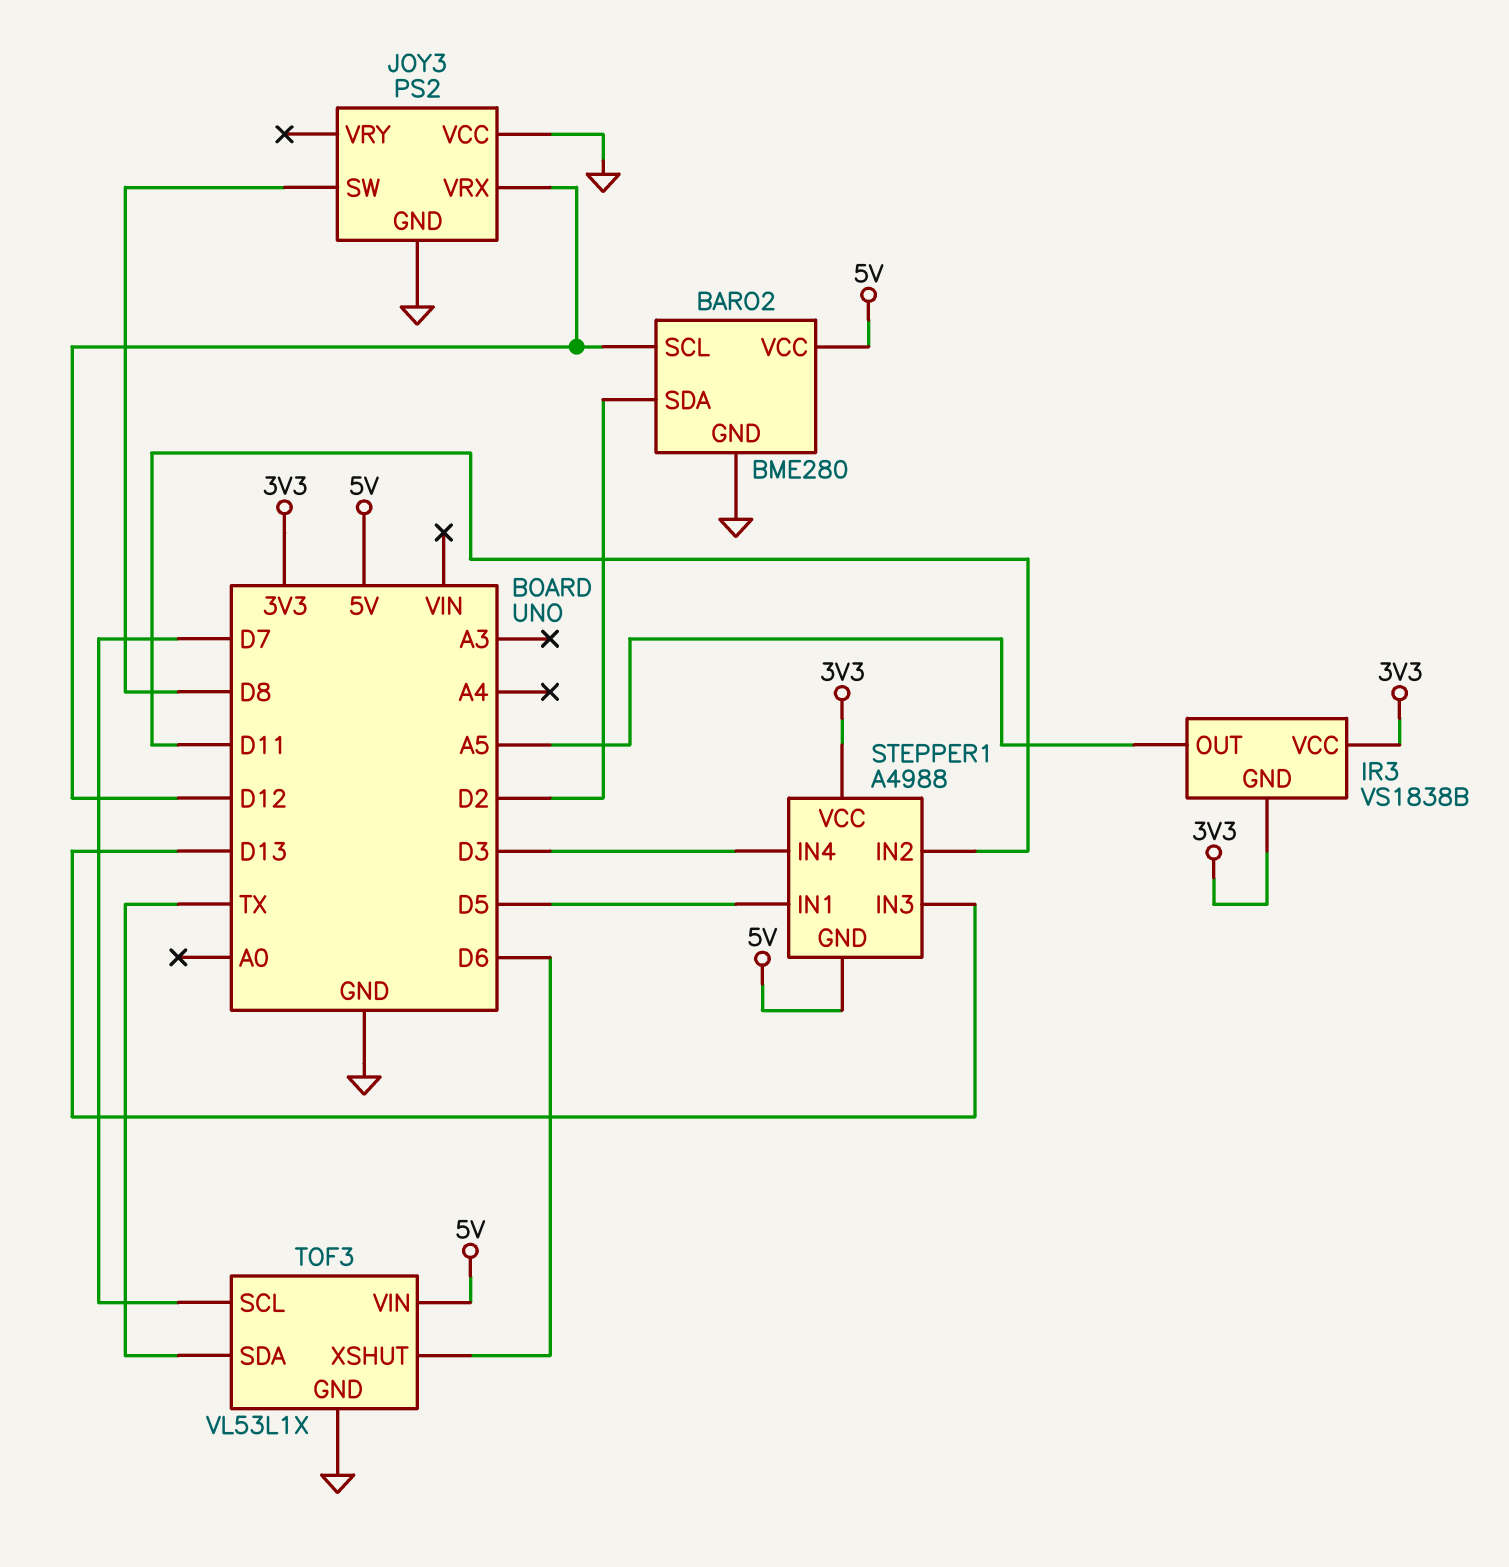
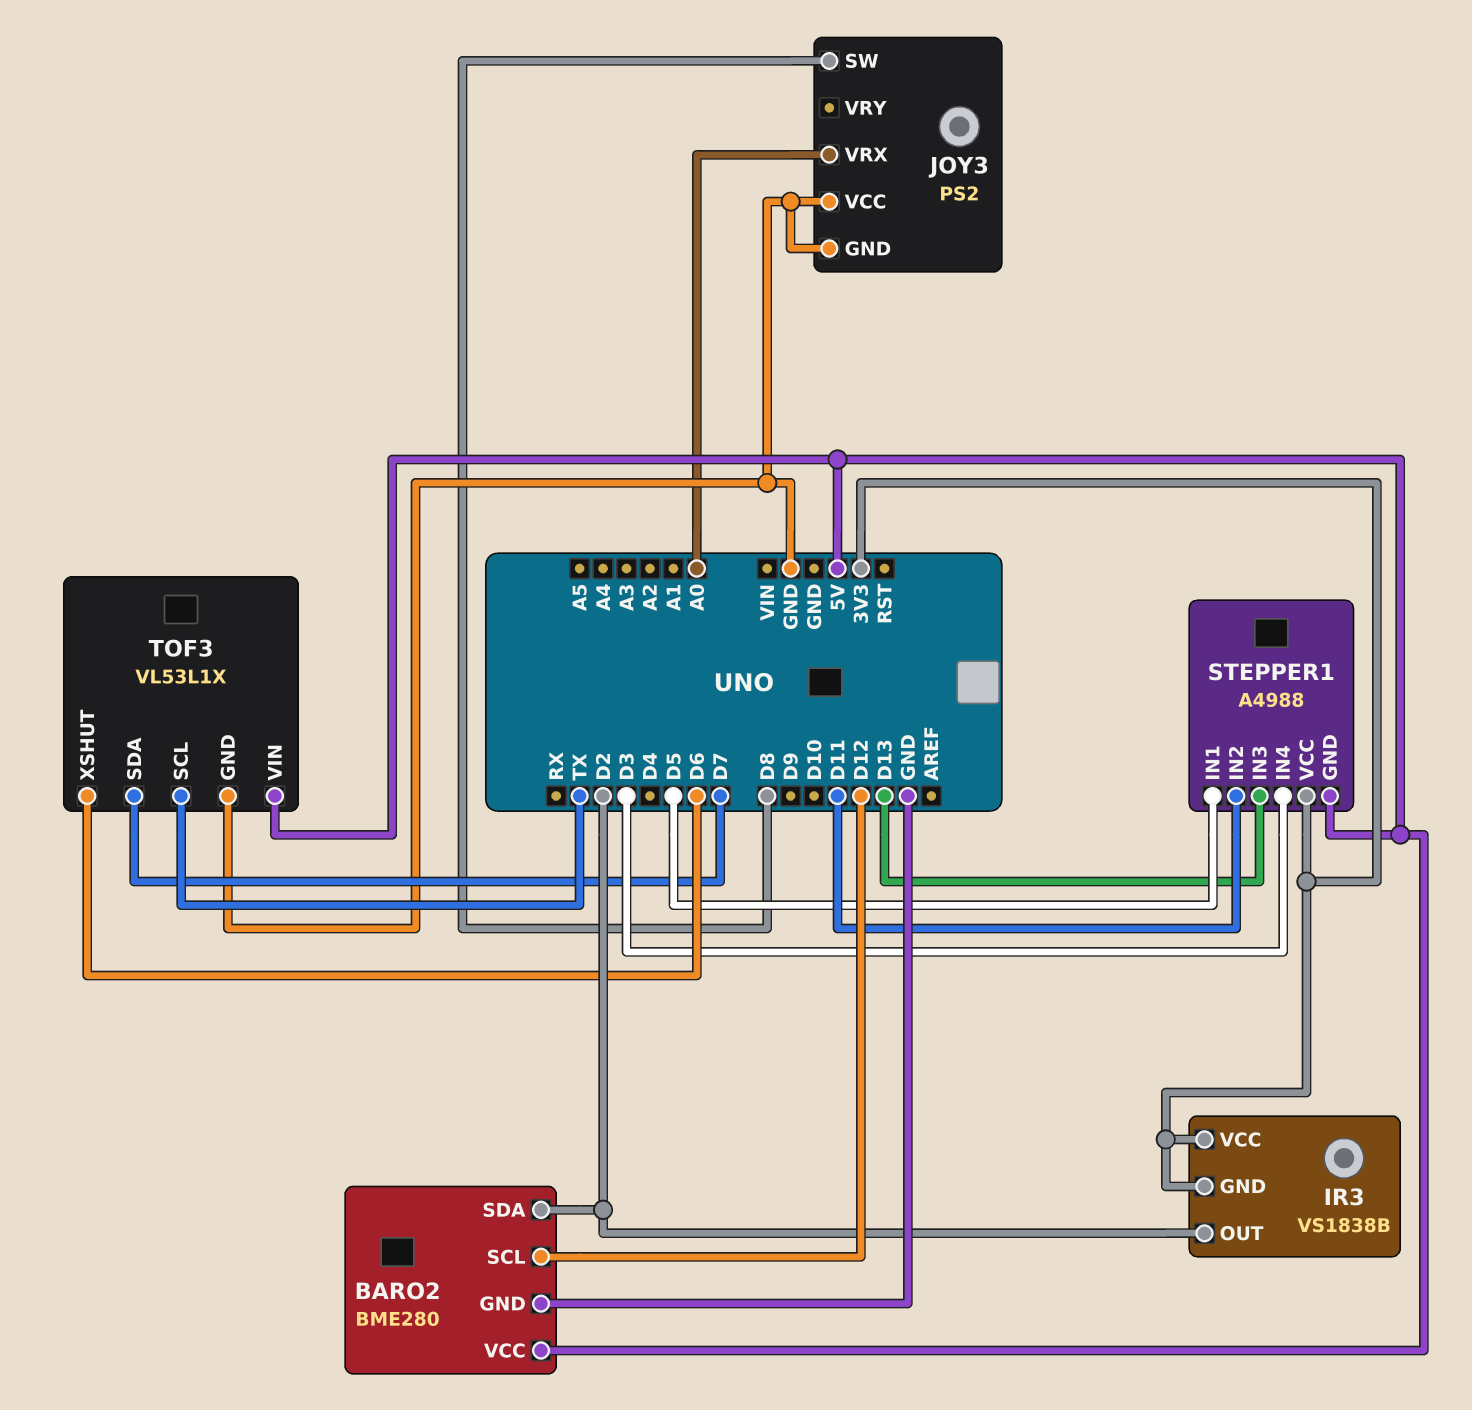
IR3 pin OUT: A5 -> D2
JOY3 pin VRX: D12 -> A0
TOF3 pin SCL: D7 -> TX
TOF3 pin SDA: TX -> D7

